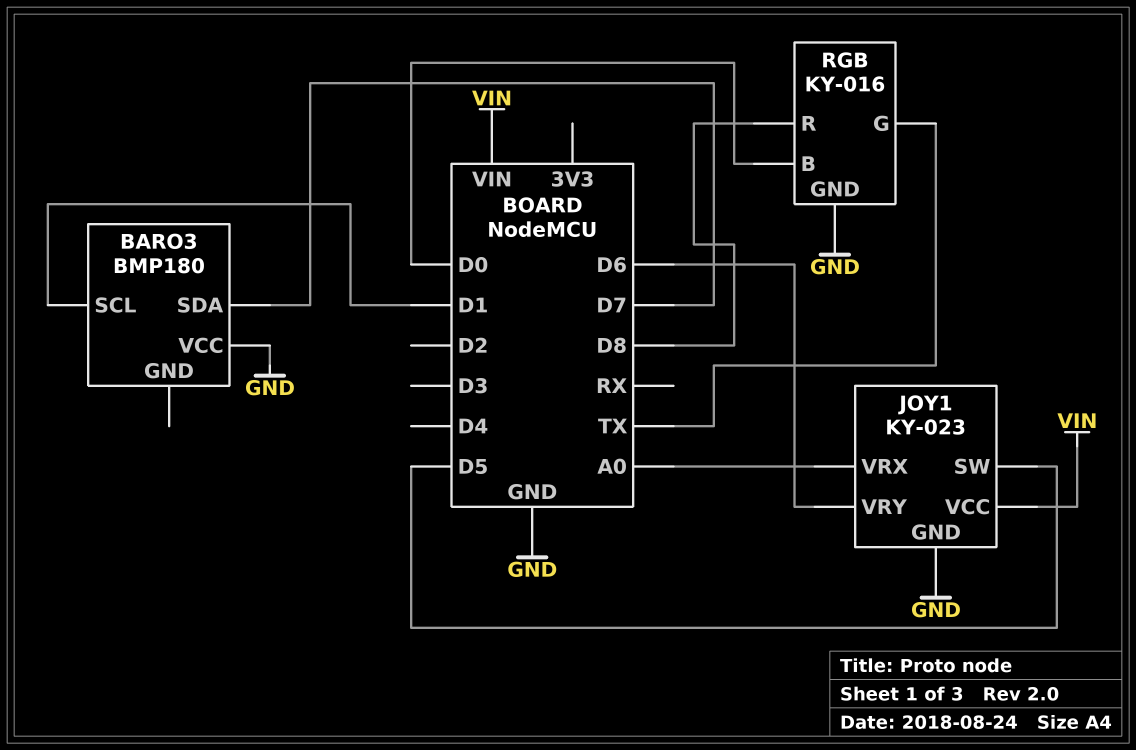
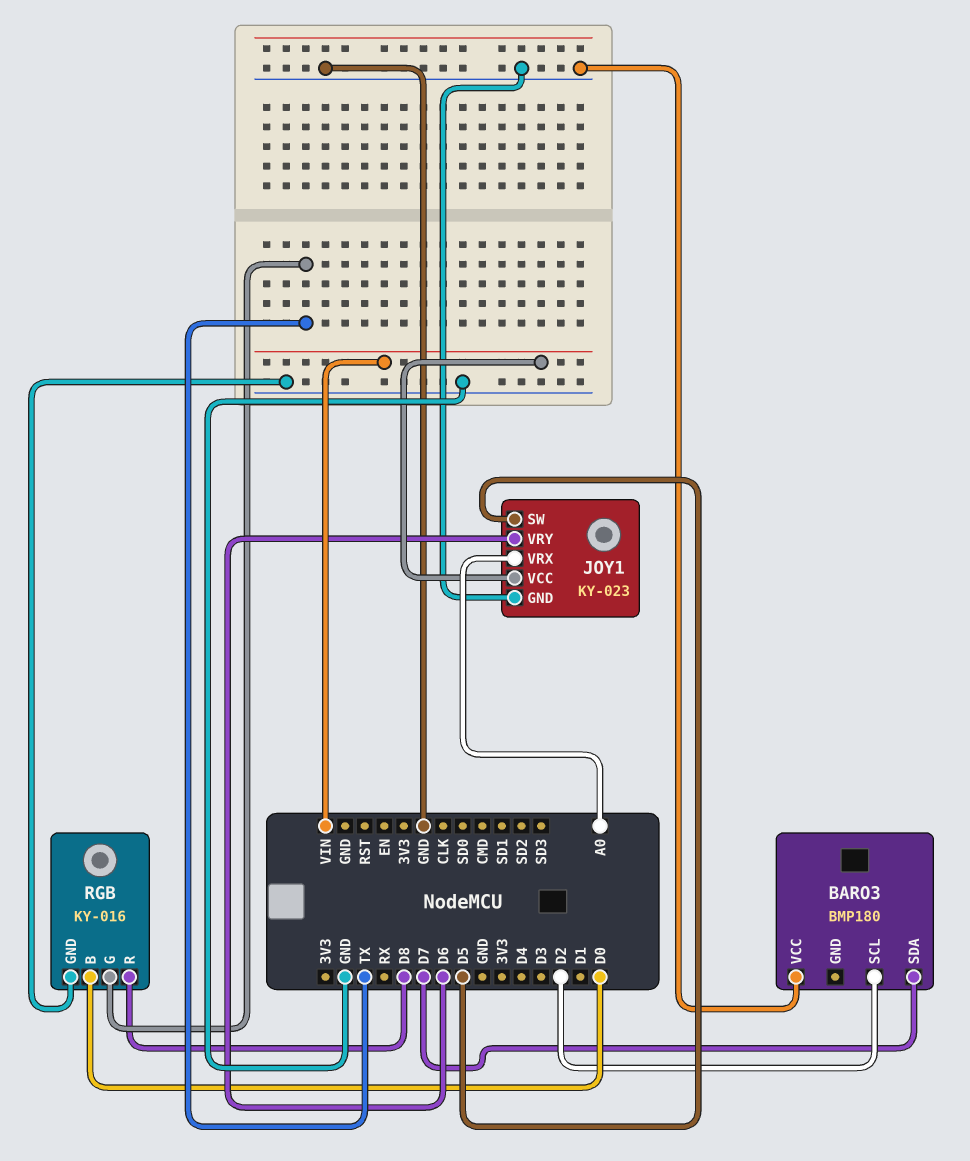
BARO3 pin SCL: D1 -> D2

